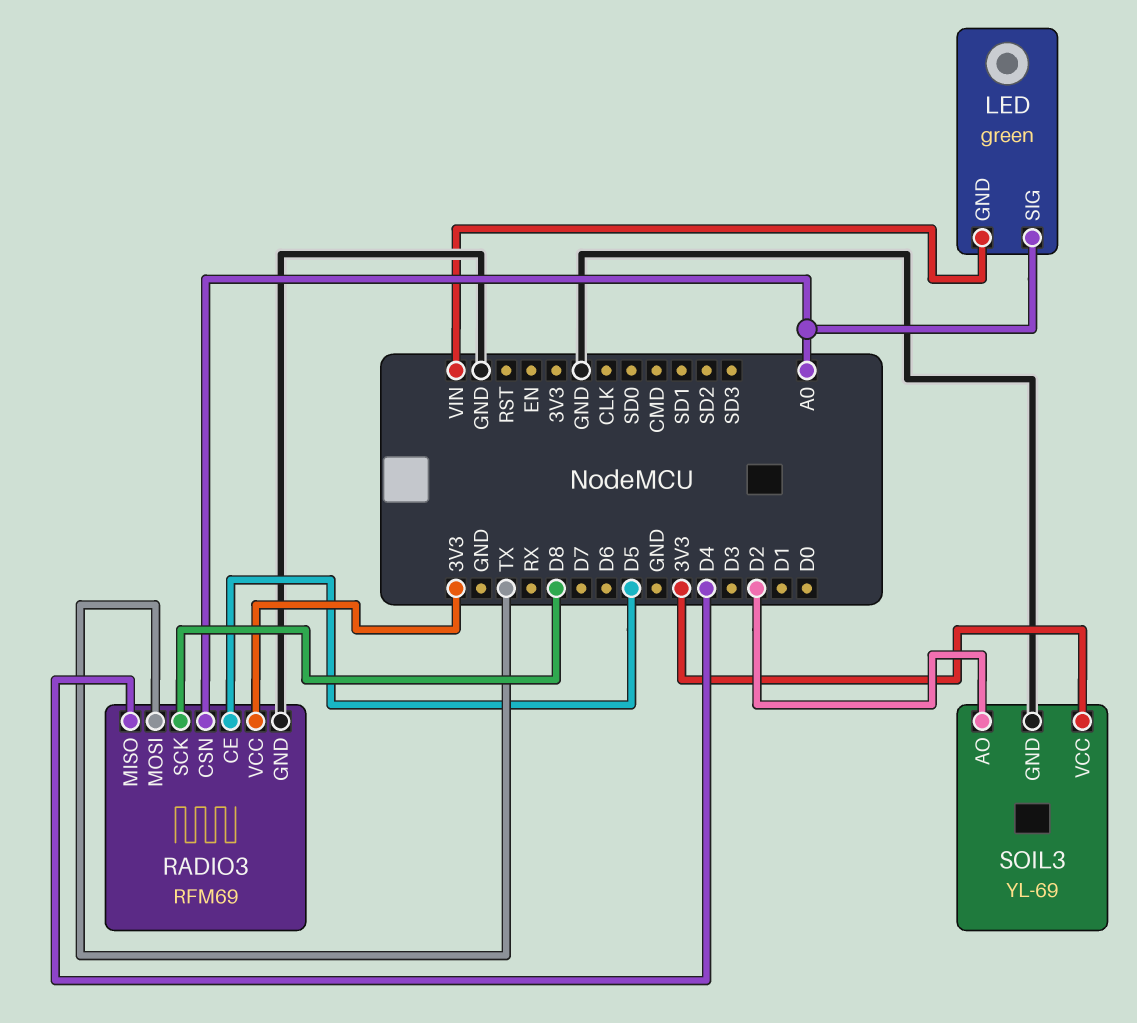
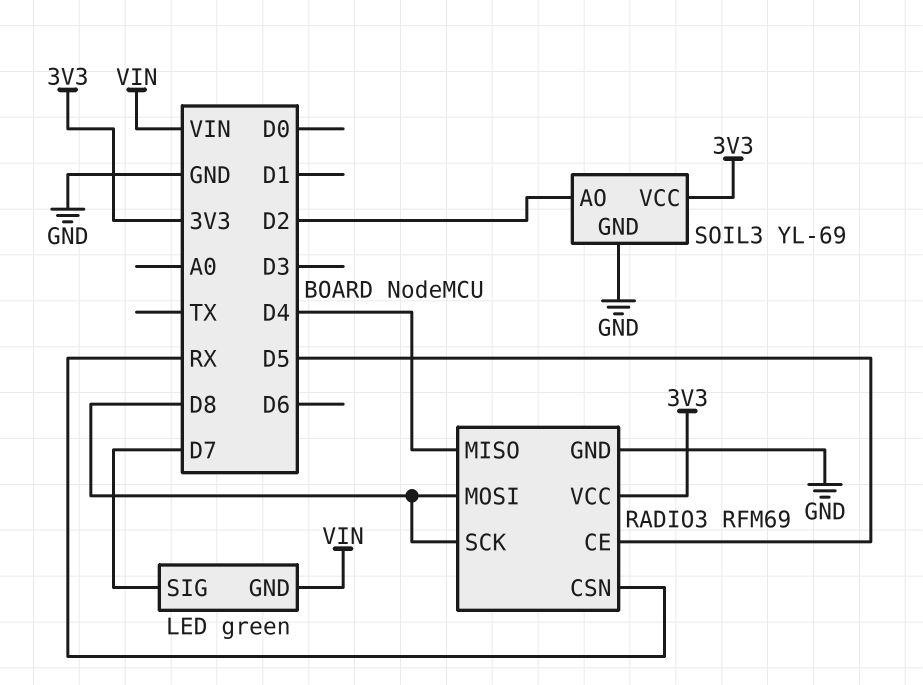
LED pin SIG: A0 -> D7
RADIO3 pin CSN: A0 -> RX
RADIO3 pin MOSI: TX -> D8

